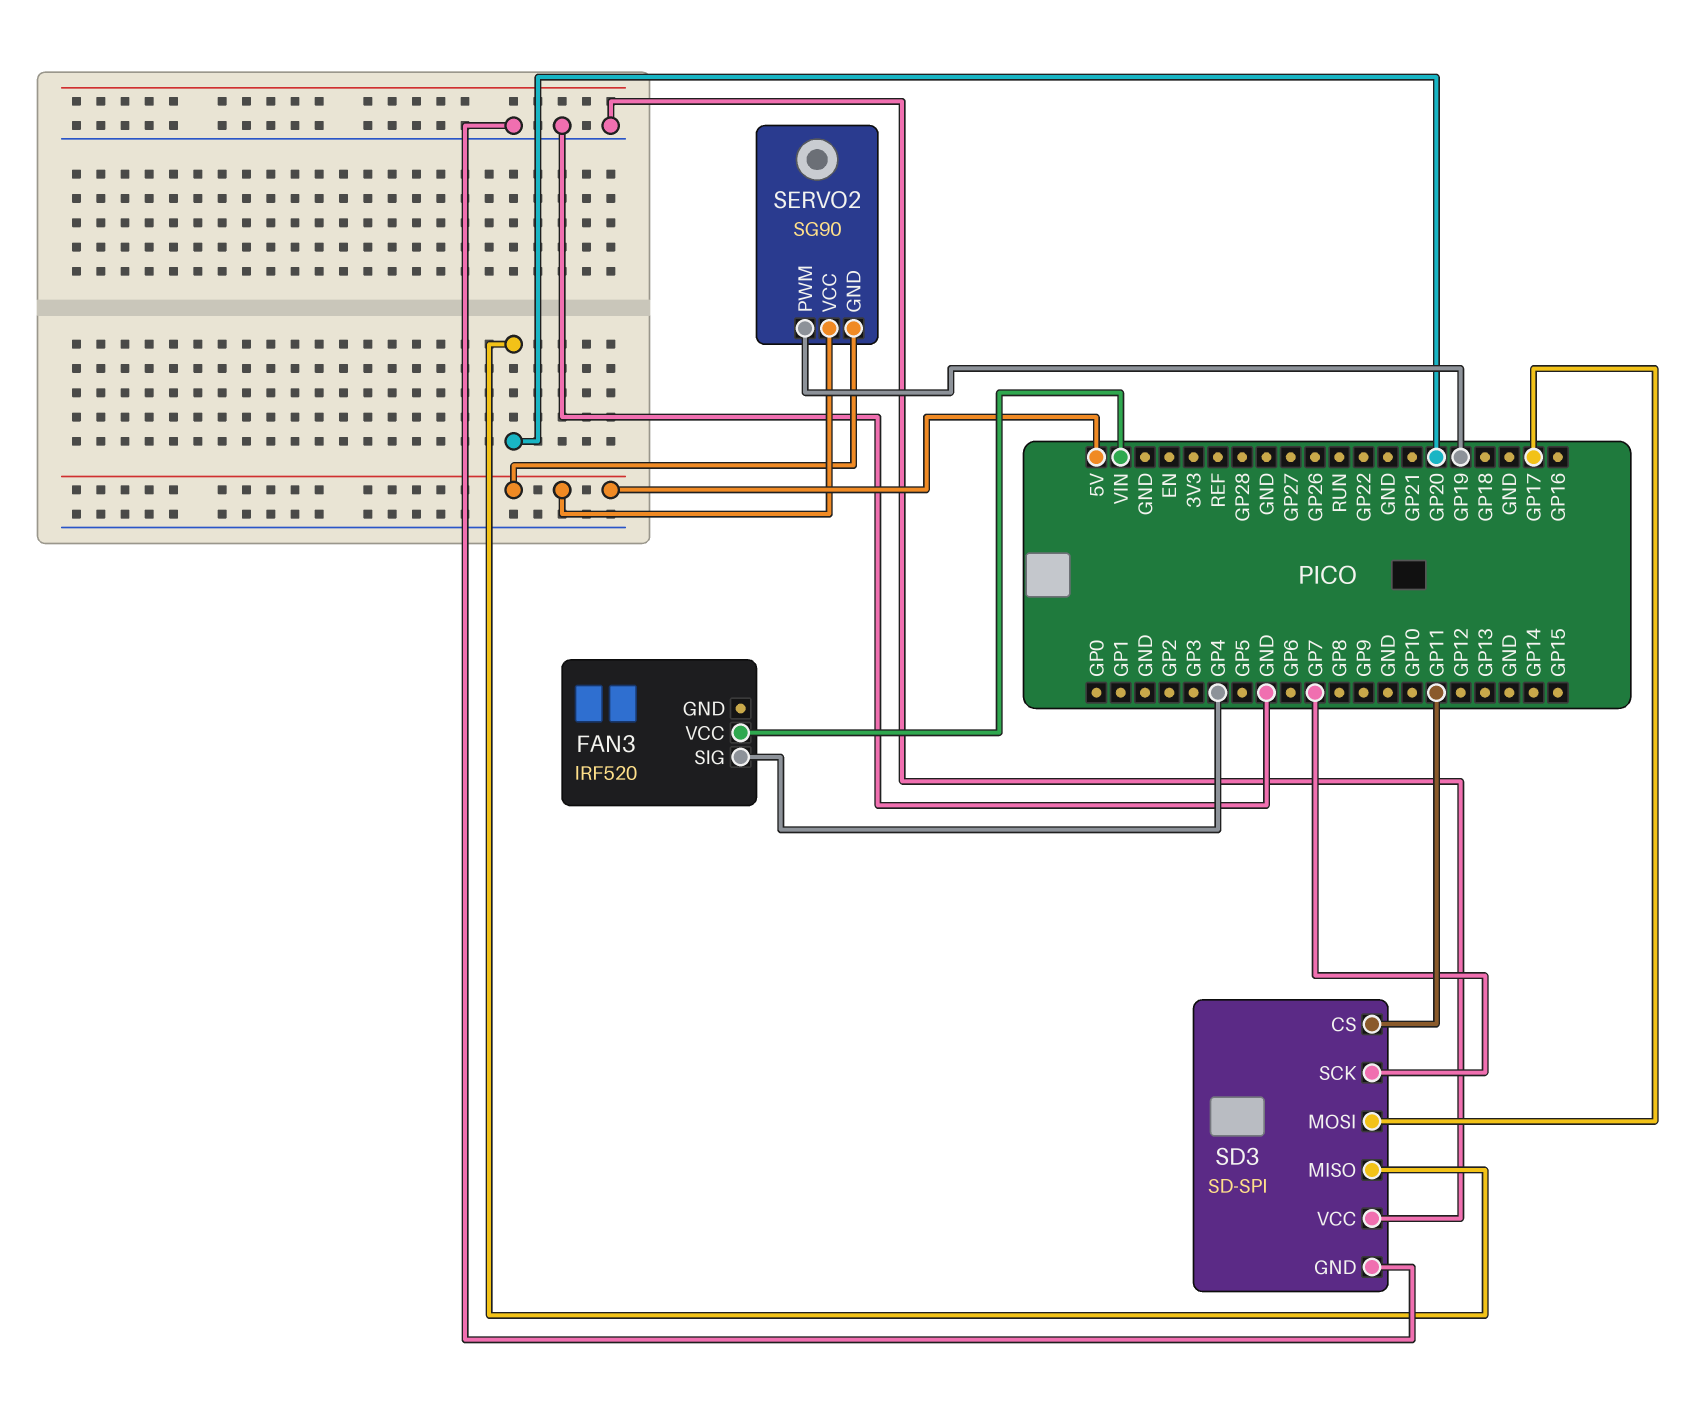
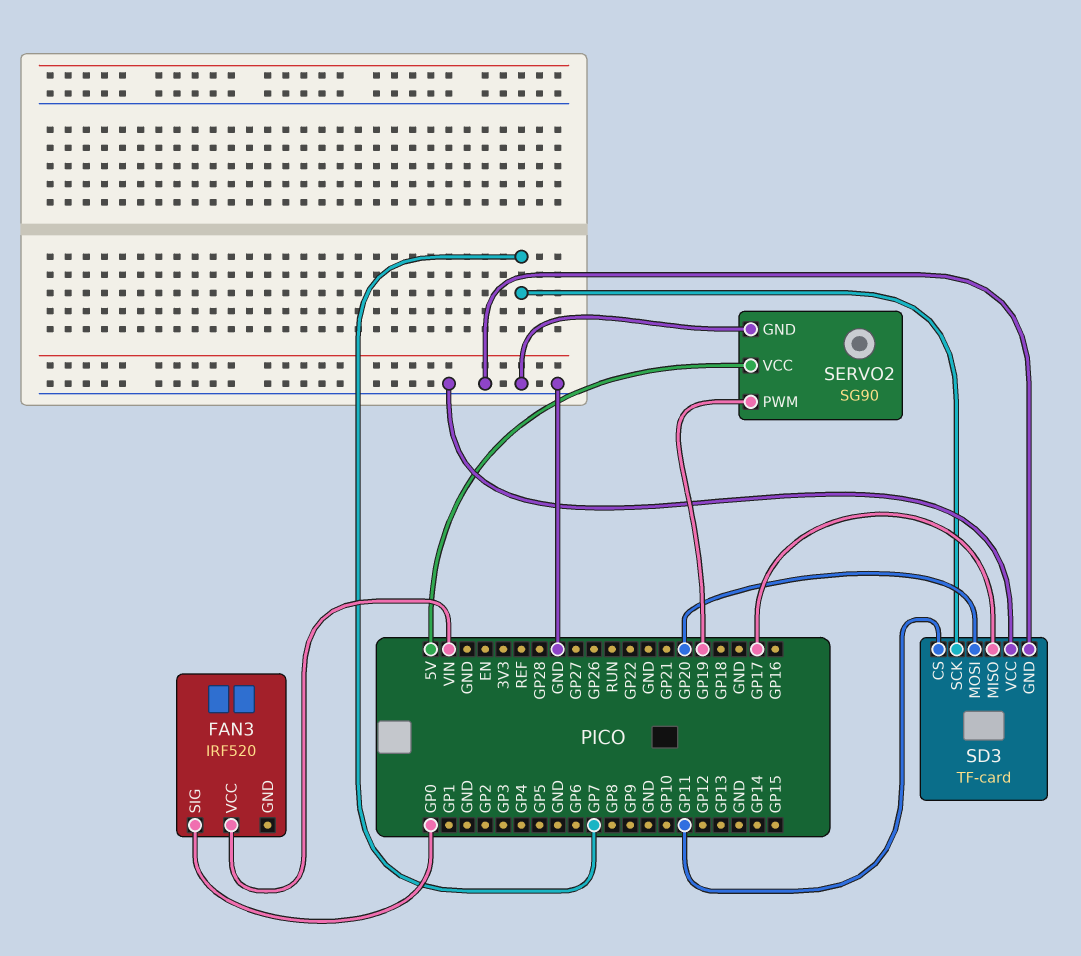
FAN3 pin SIG: GP4 -> GP0
SD3: SD-SPI -> TF-card
SD3 pin MISO: GP20 -> GP17
SD3 pin MOSI: GP17 -> GP20
SERVO2 pin GND: 5V -> GND

